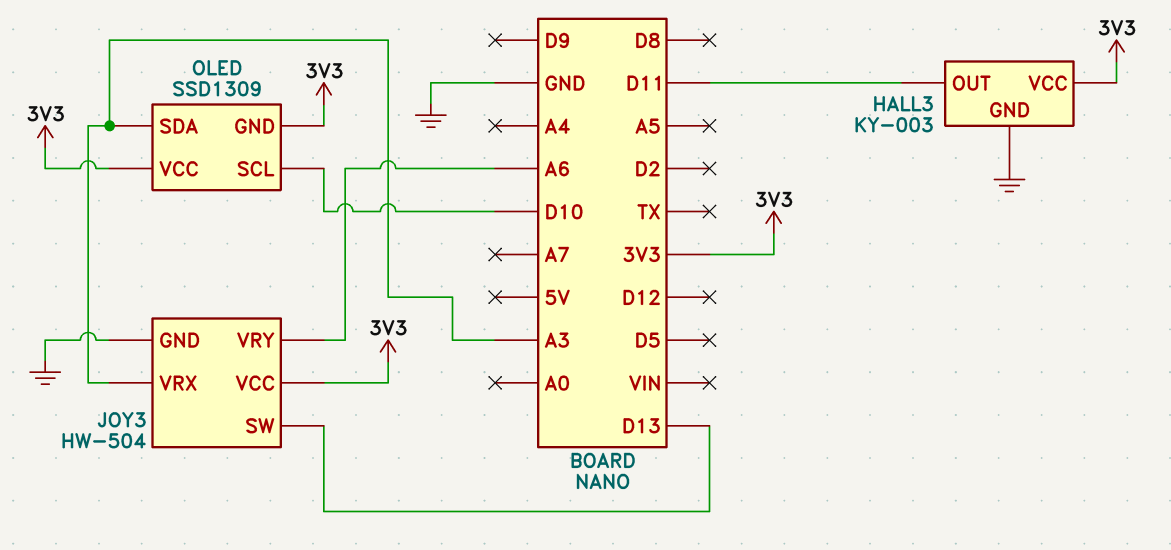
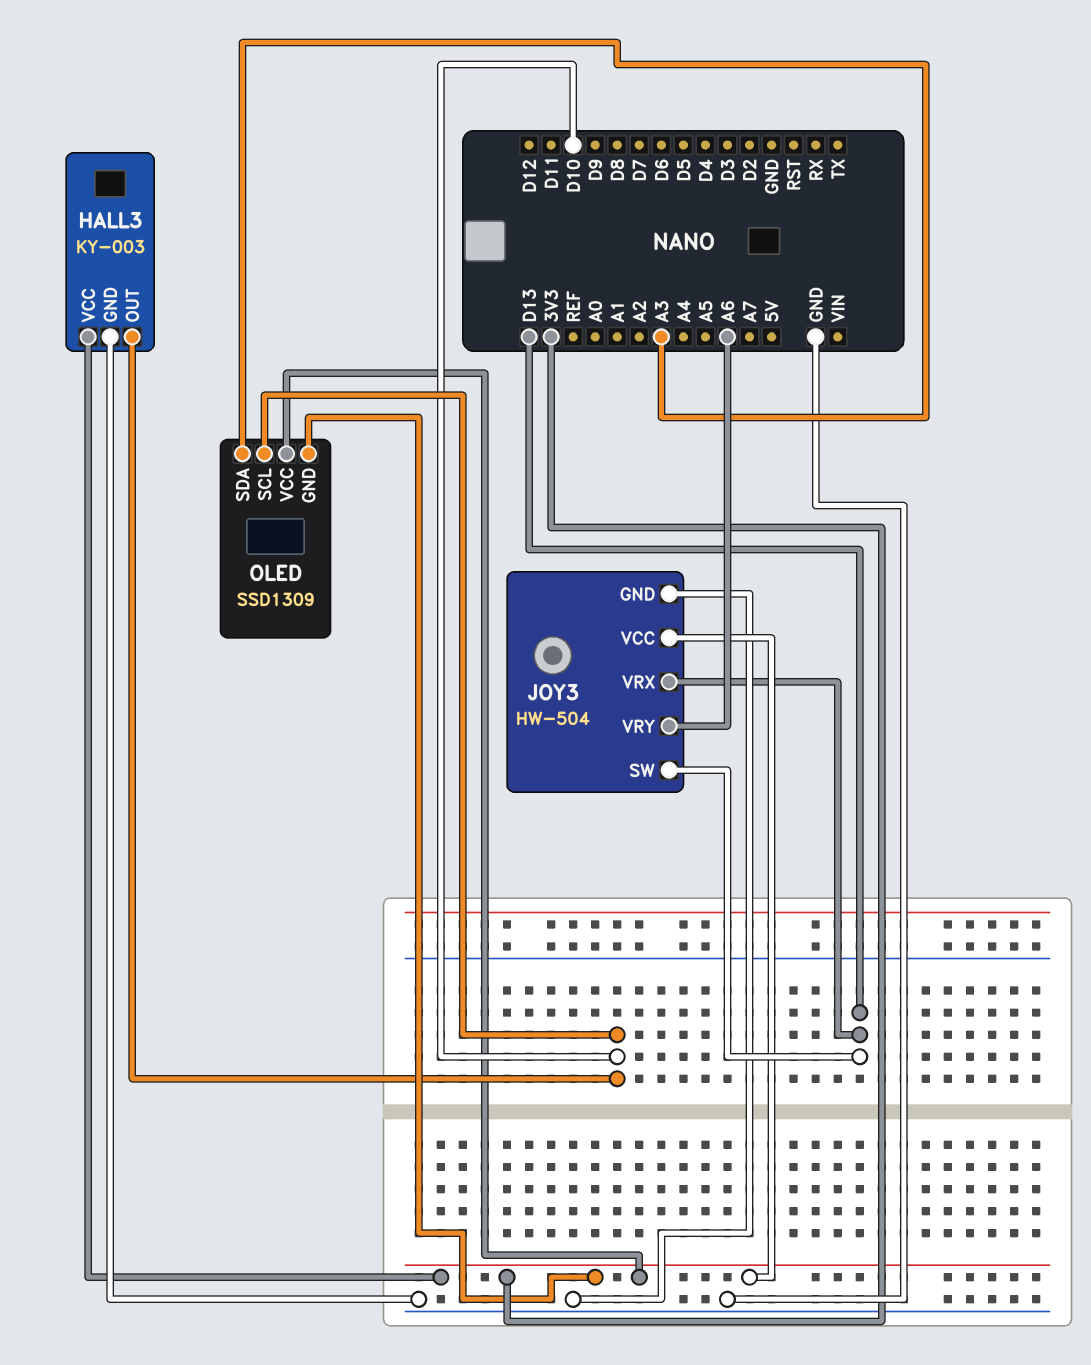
HALL3 pin OUT: D11 -> D10
JOY3 pin VRX: A3 -> D13

